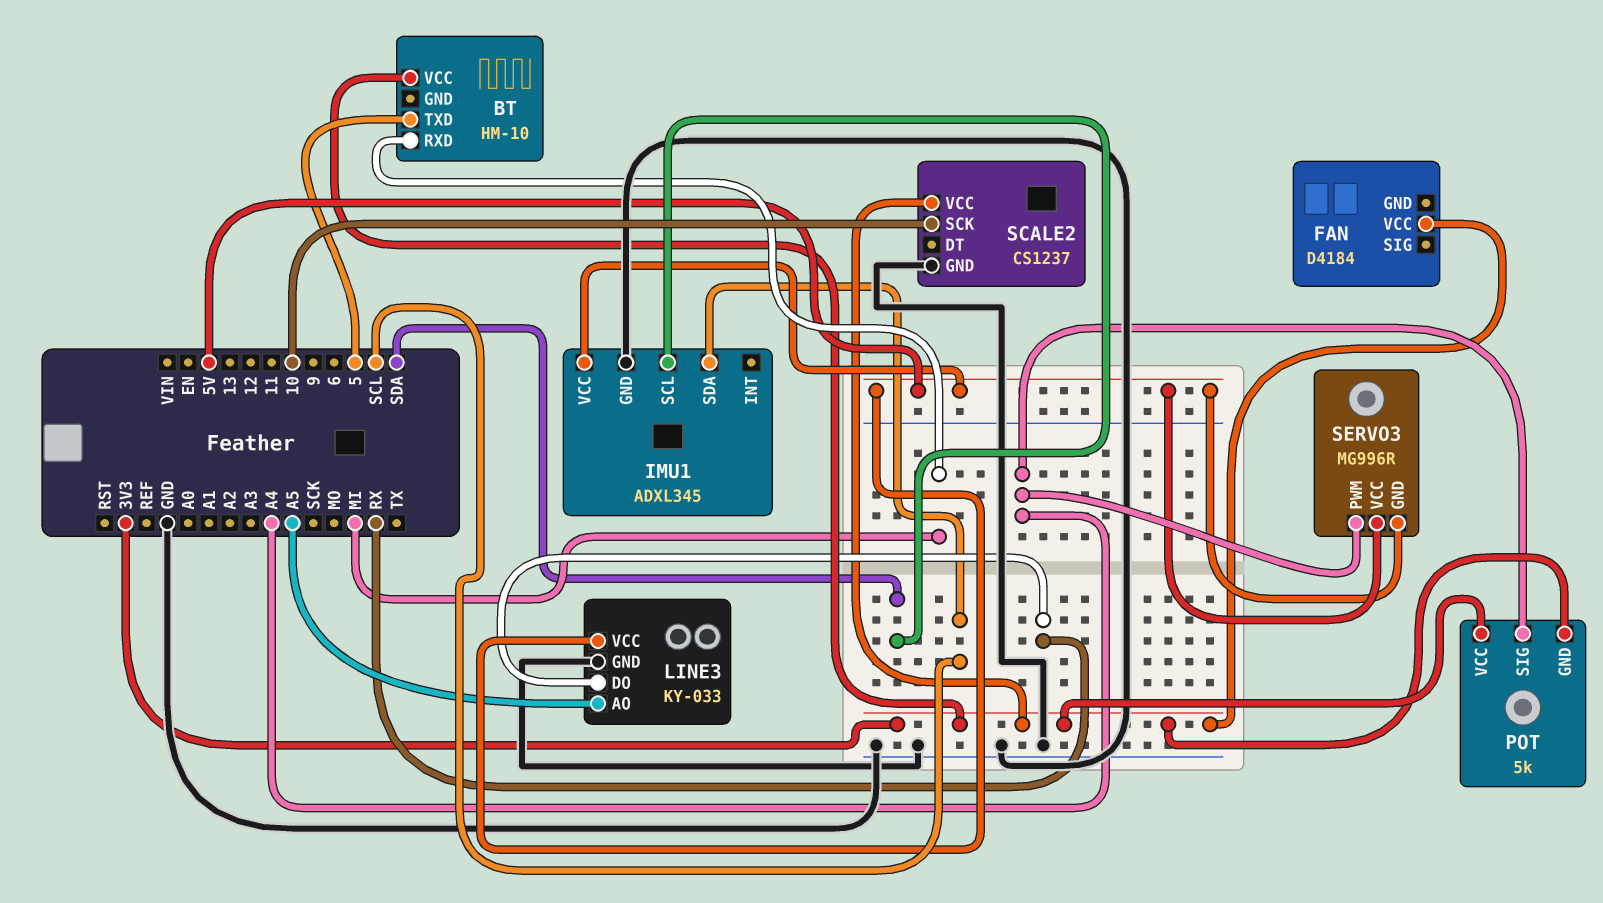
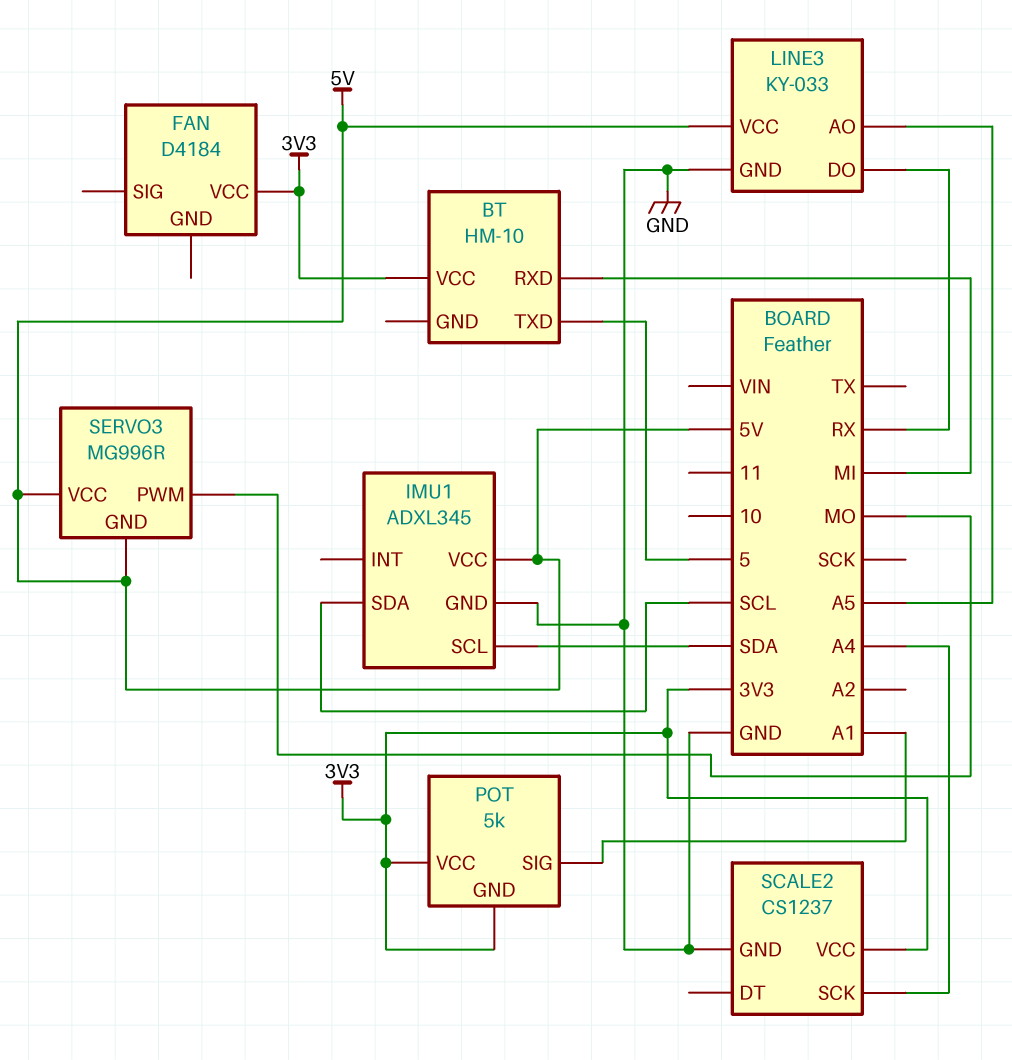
POT pin SIG: A4 -> A1
SCALE2 pin SCK: 10 -> A4
SERVO3 pin PWM: A4 -> MO

